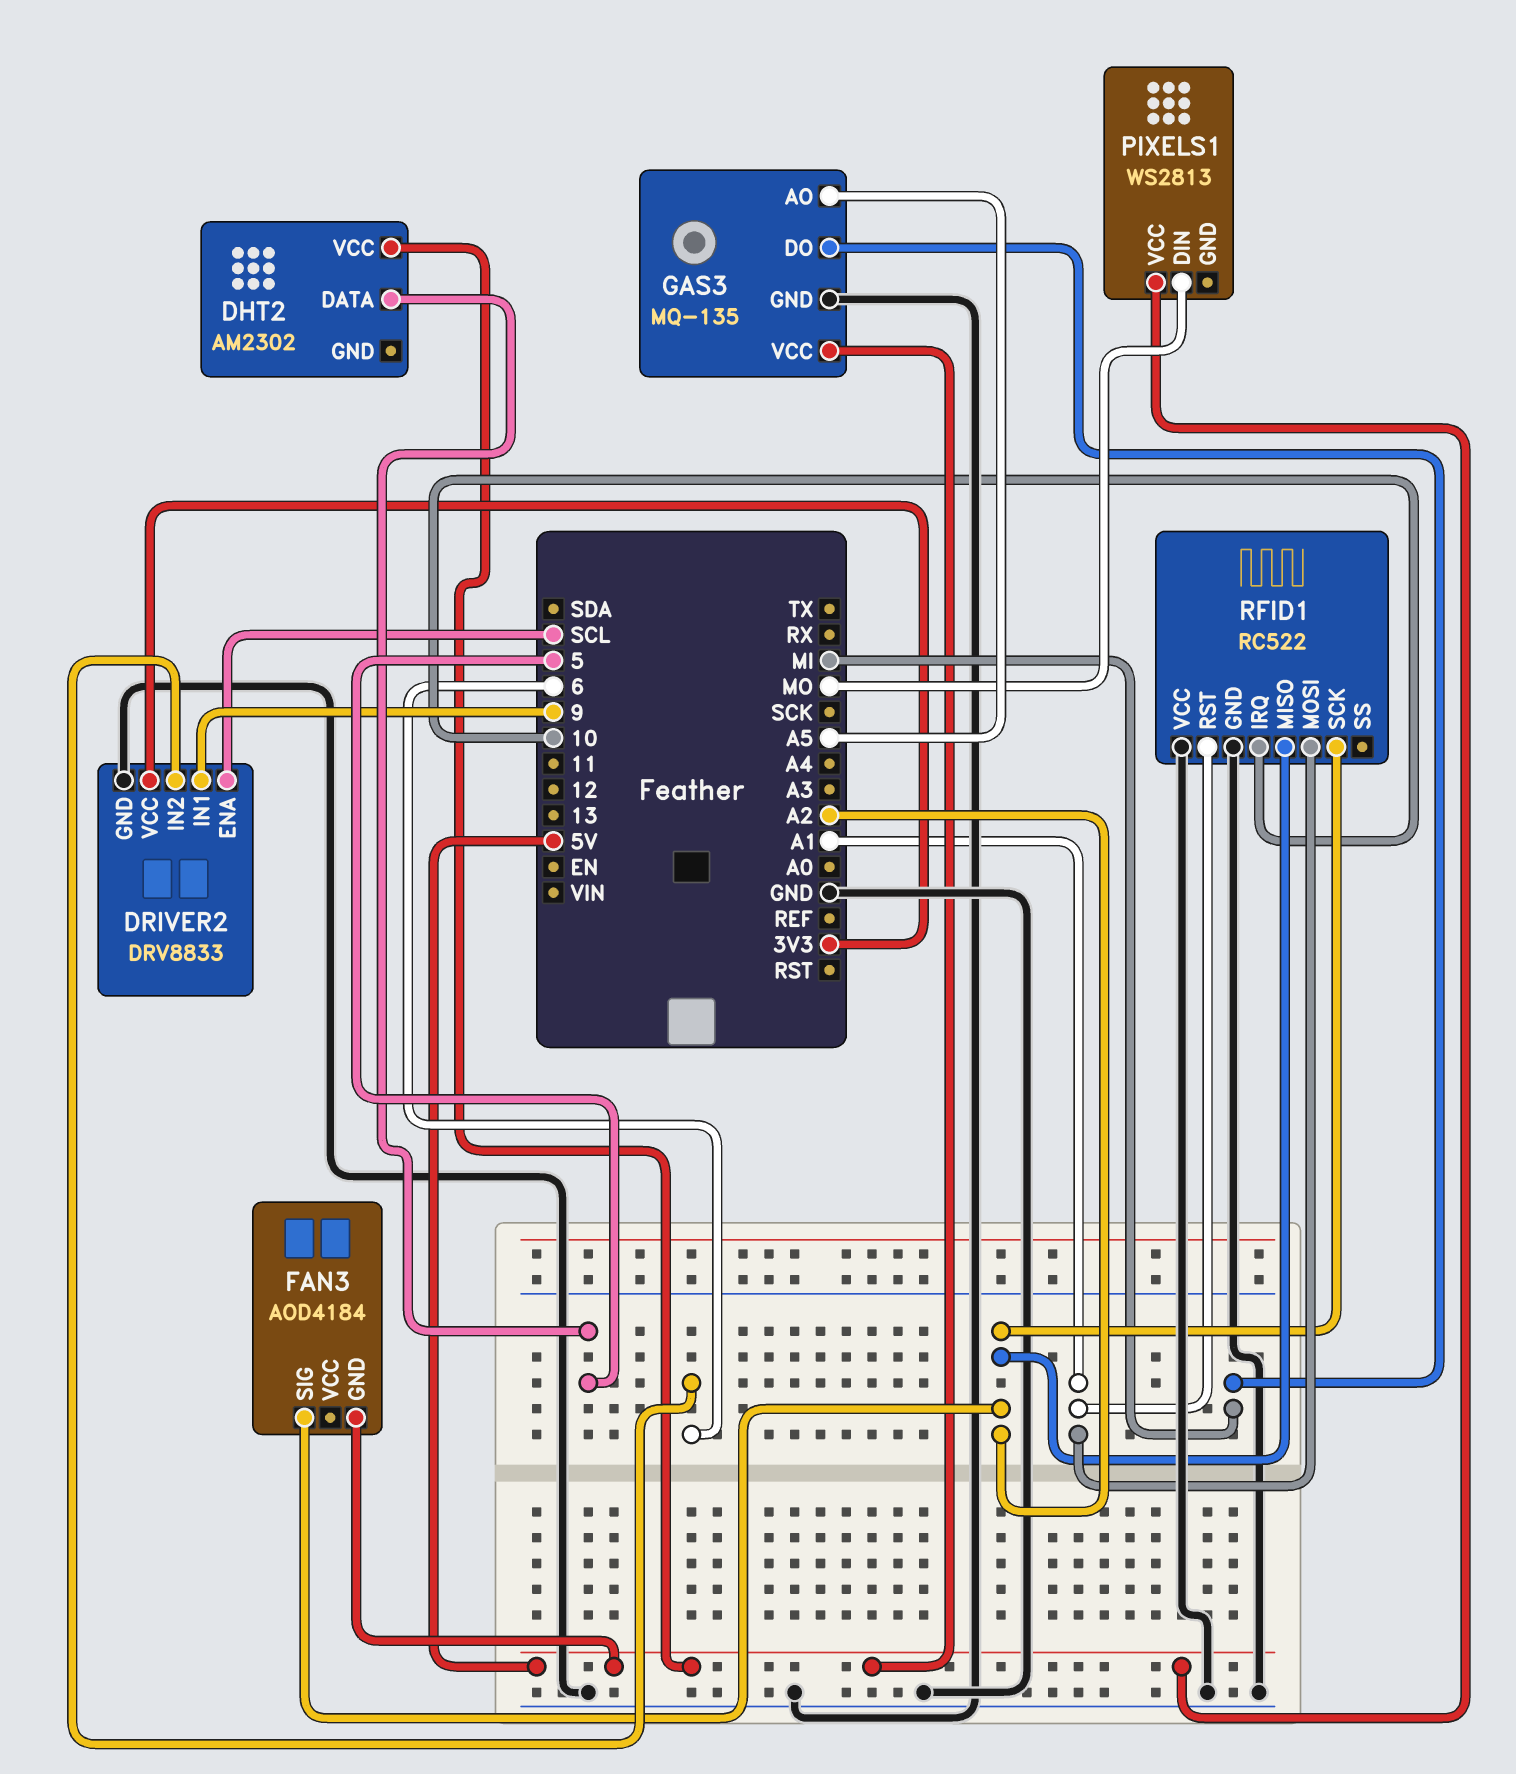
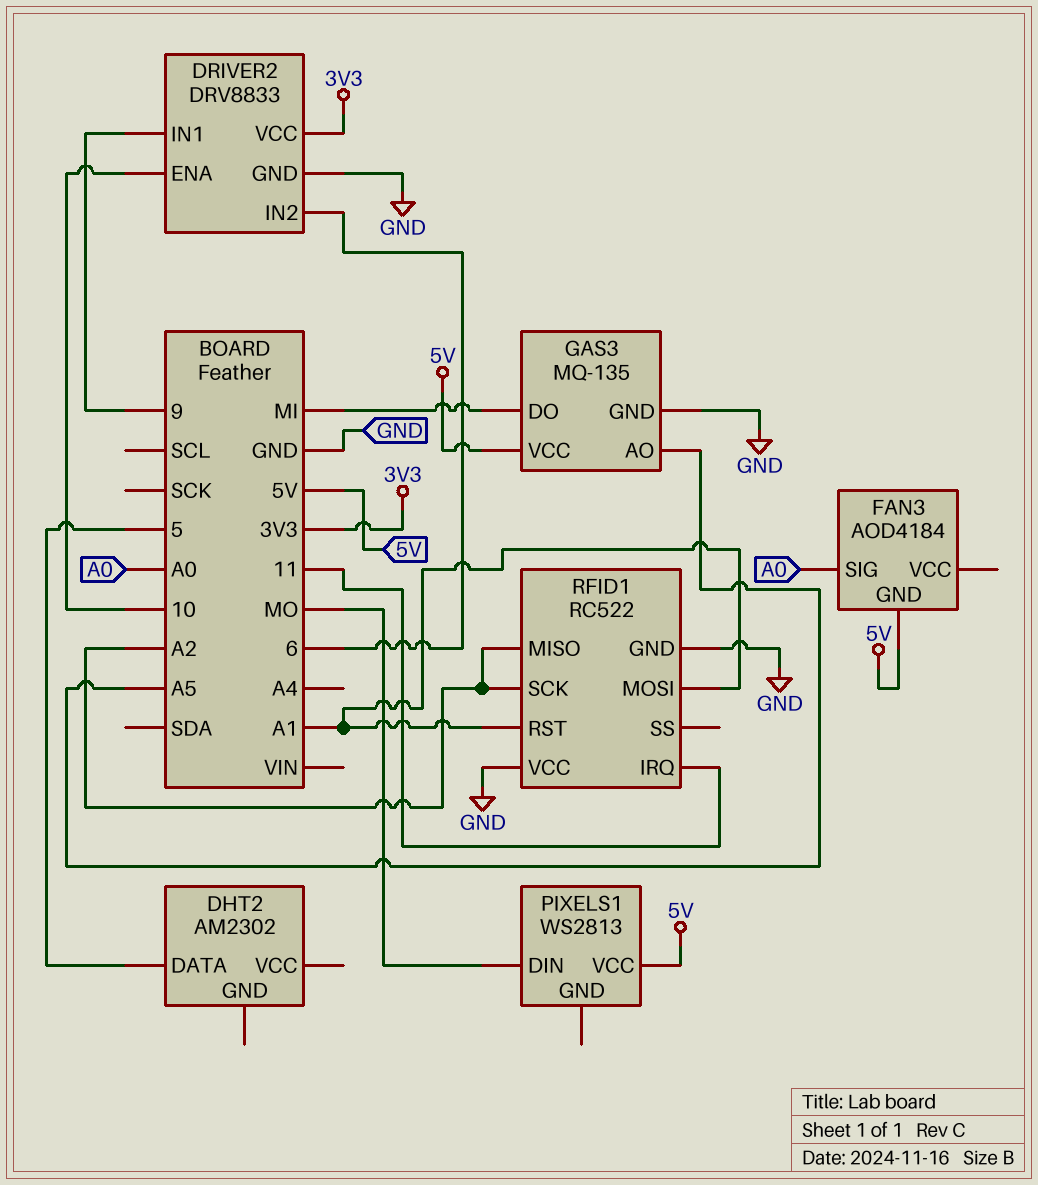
DHT2 pin VCC: 5V -> none
DRIVER2 pin ENA: SCL -> 10
FAN3 pin SIG: A2 -> A0
RFID1 pin IRQ: 10 -> 11

